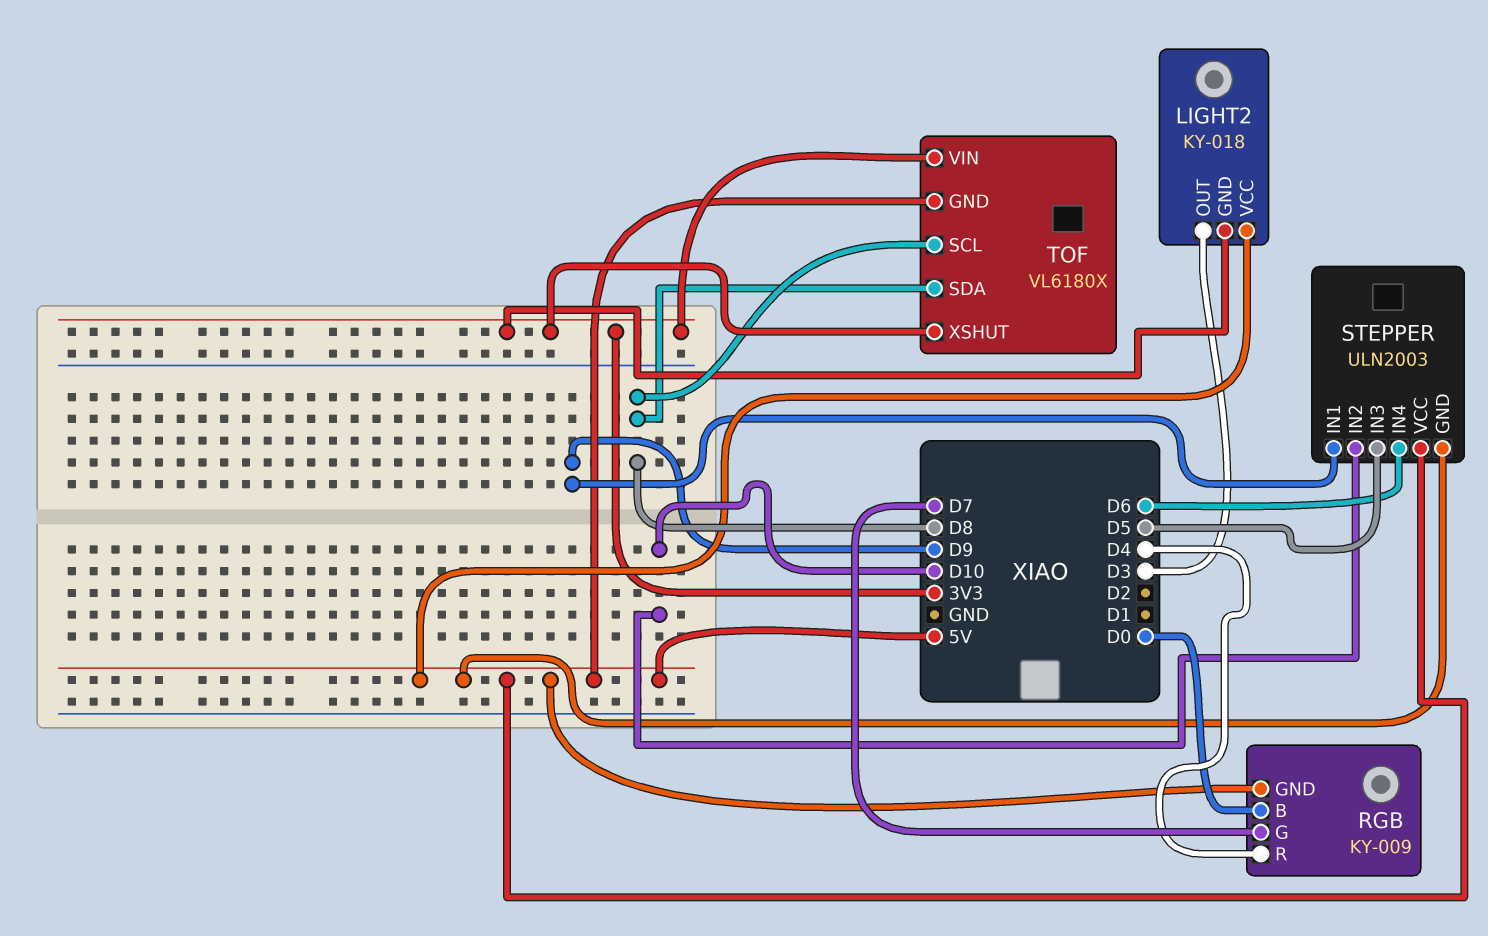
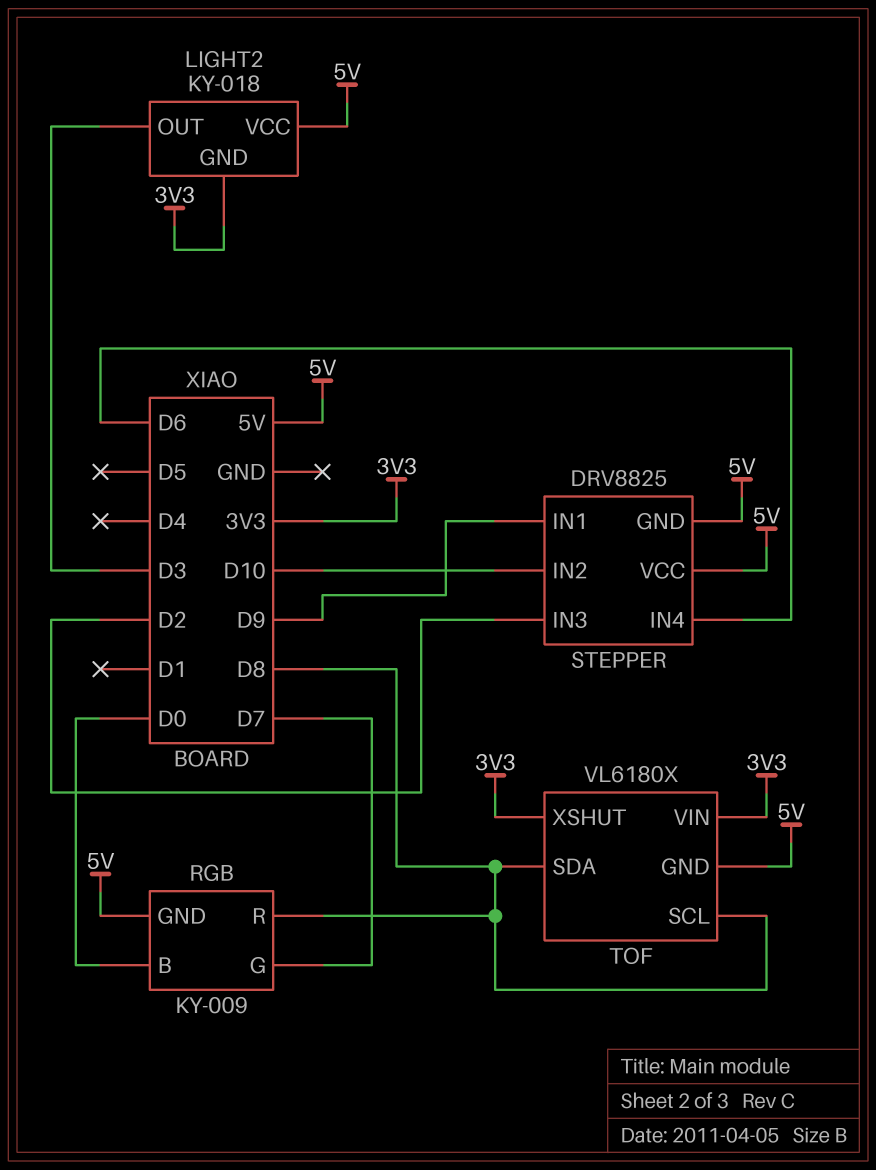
RGB pin R: D4 -> D8
STEPPER: ULN2003 -> DRV8825
STEPPER pin IN3: D5 -> D2

